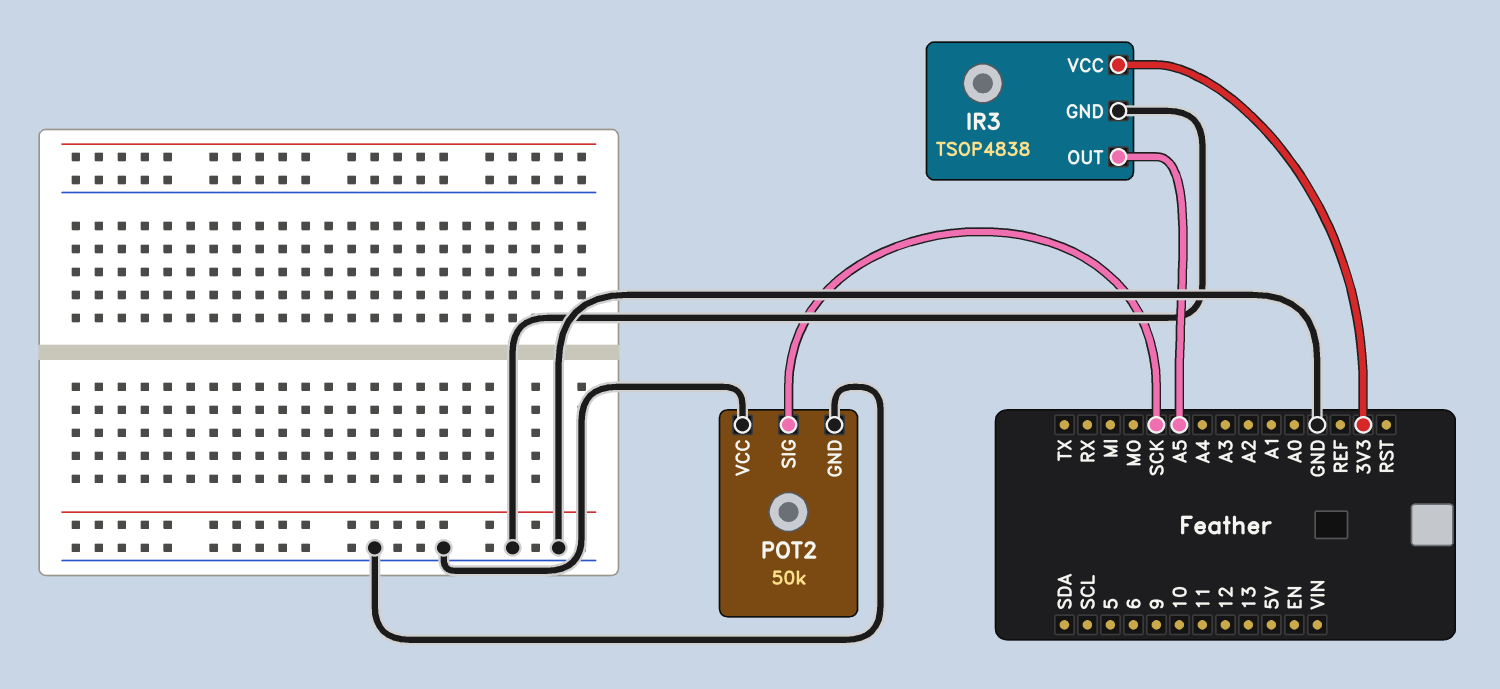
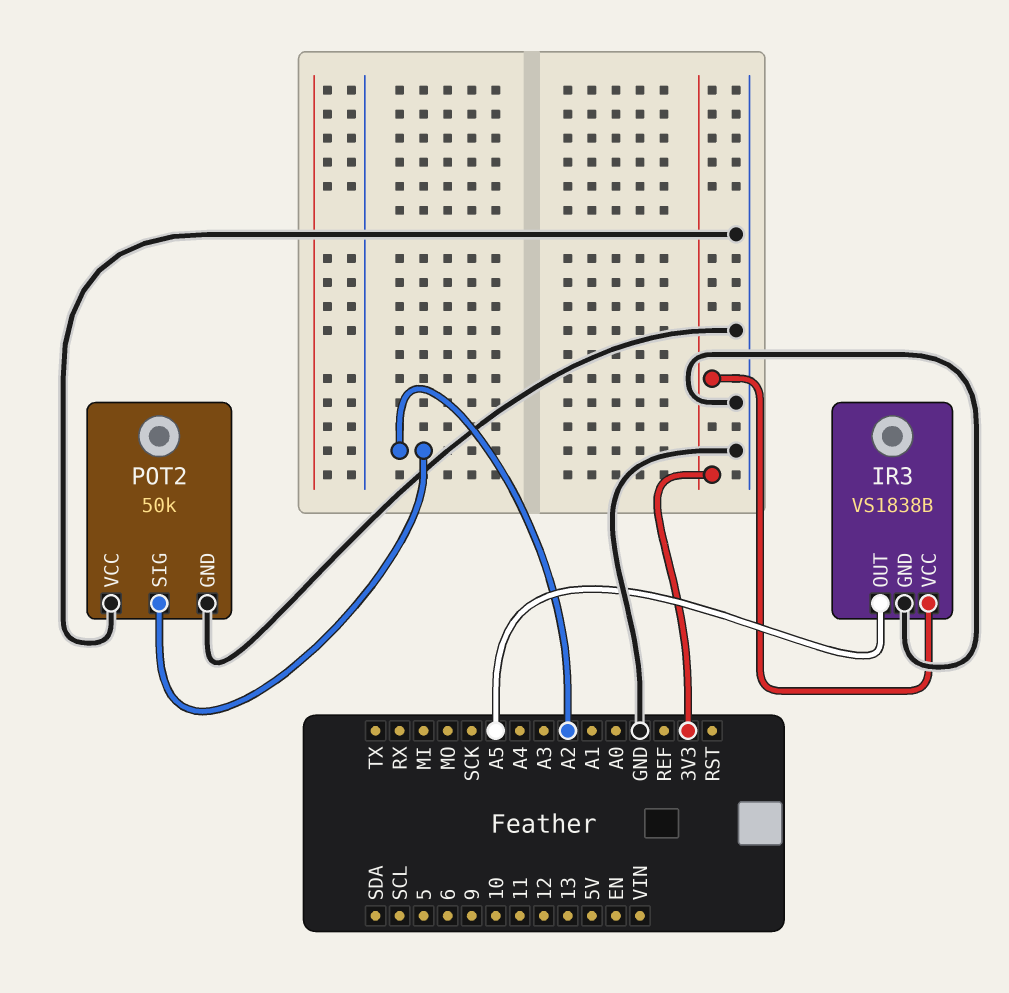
IR3: TSOP4838 -> VS1838B
POT2 pin SIG: SCK -> A2

